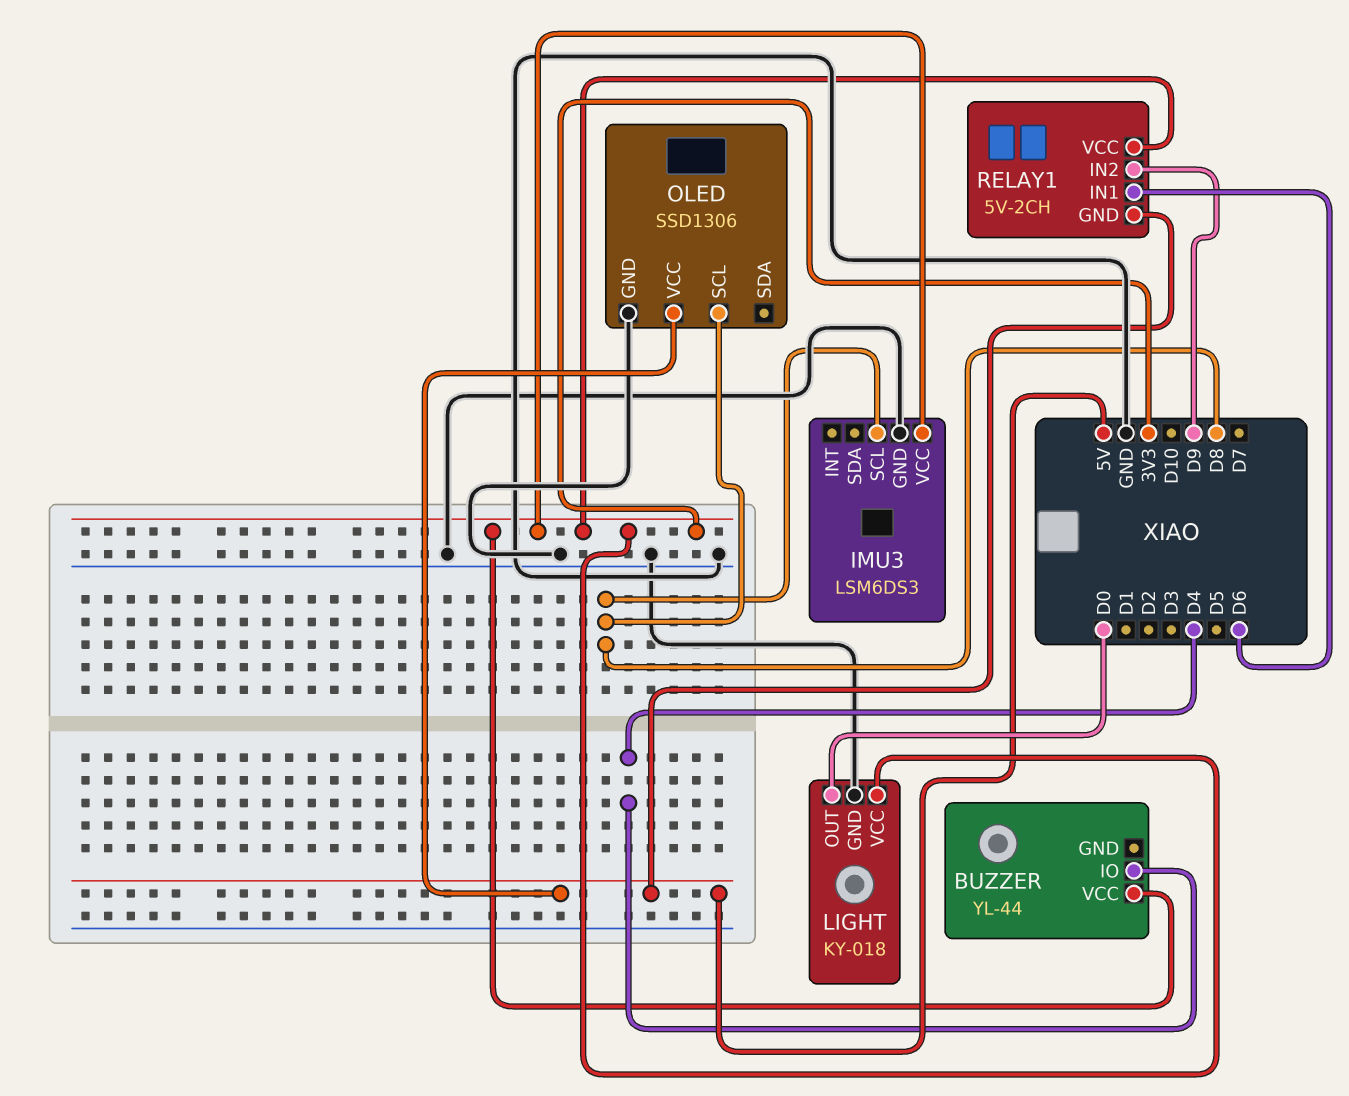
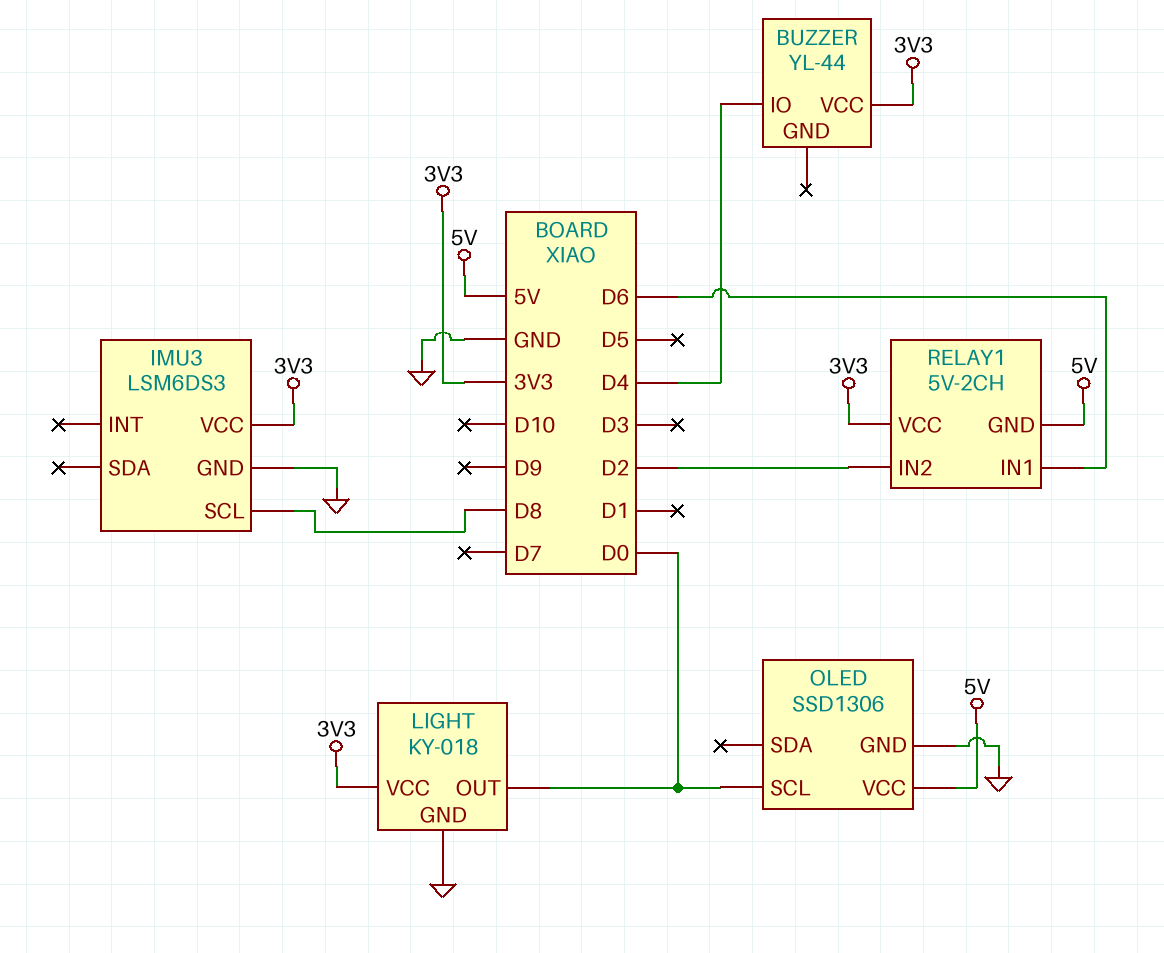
OLED pin SCL: D8 -> D0
RELAY1 pin IN2: D9 -> D2

